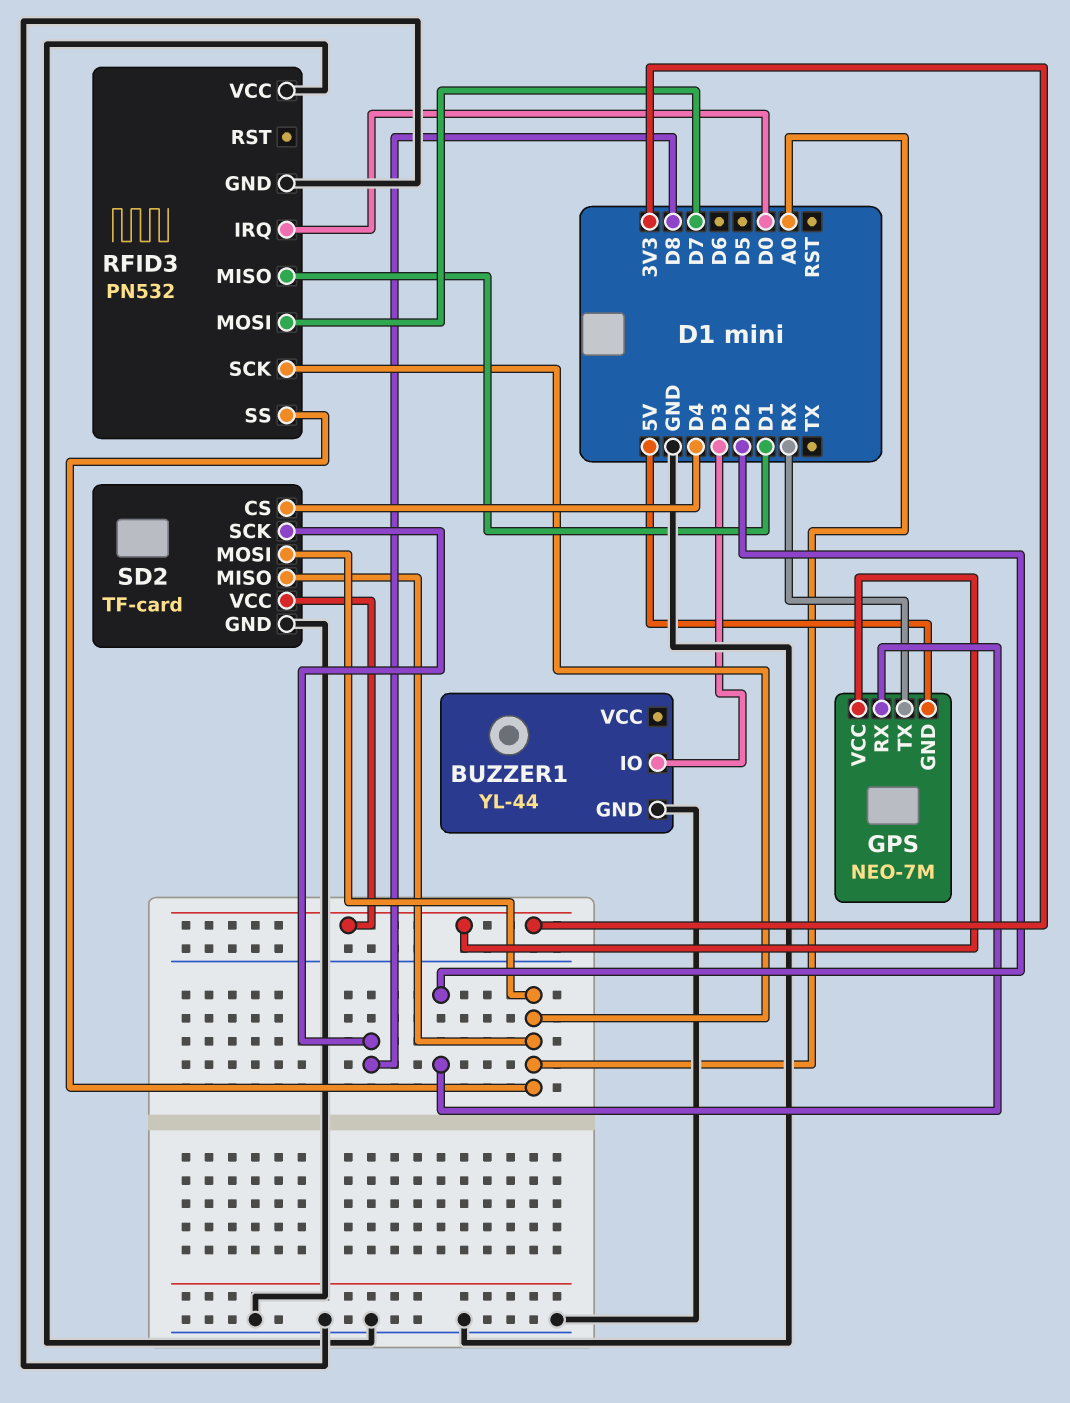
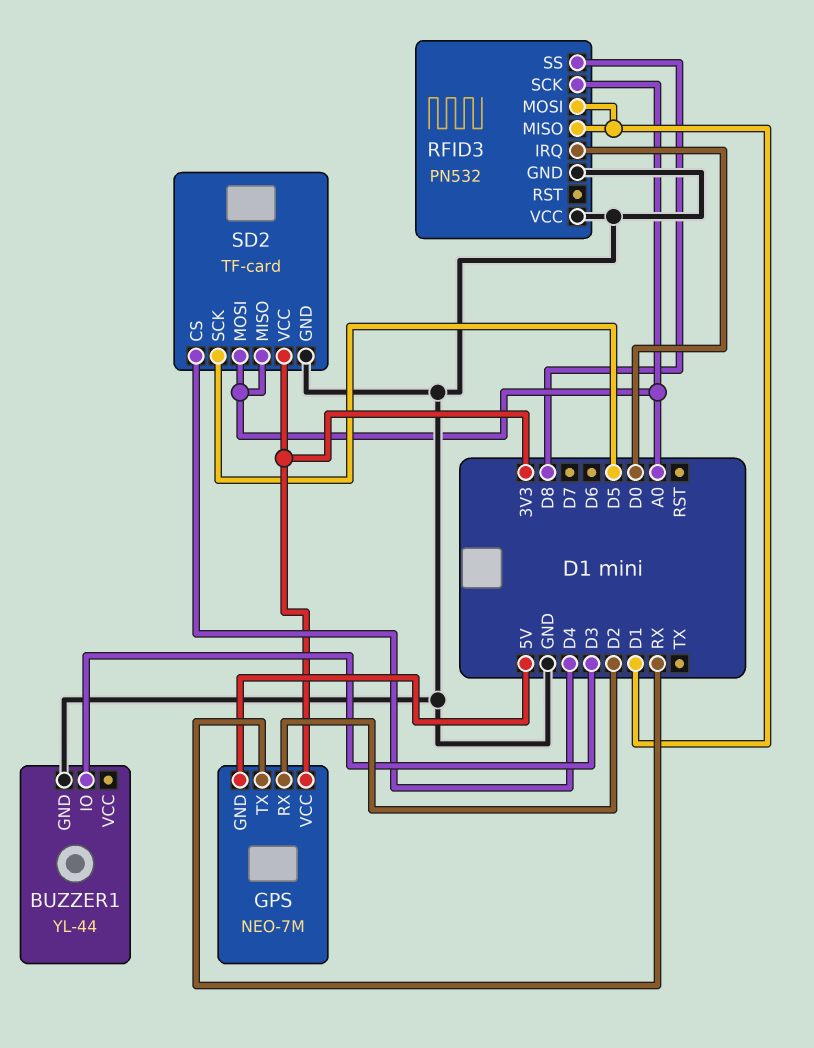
RFID3 pin MOSI: D7 -> D1
RFID3 pin SS: A0 -> D8
SD2 pin SCK: D8 -> D5

